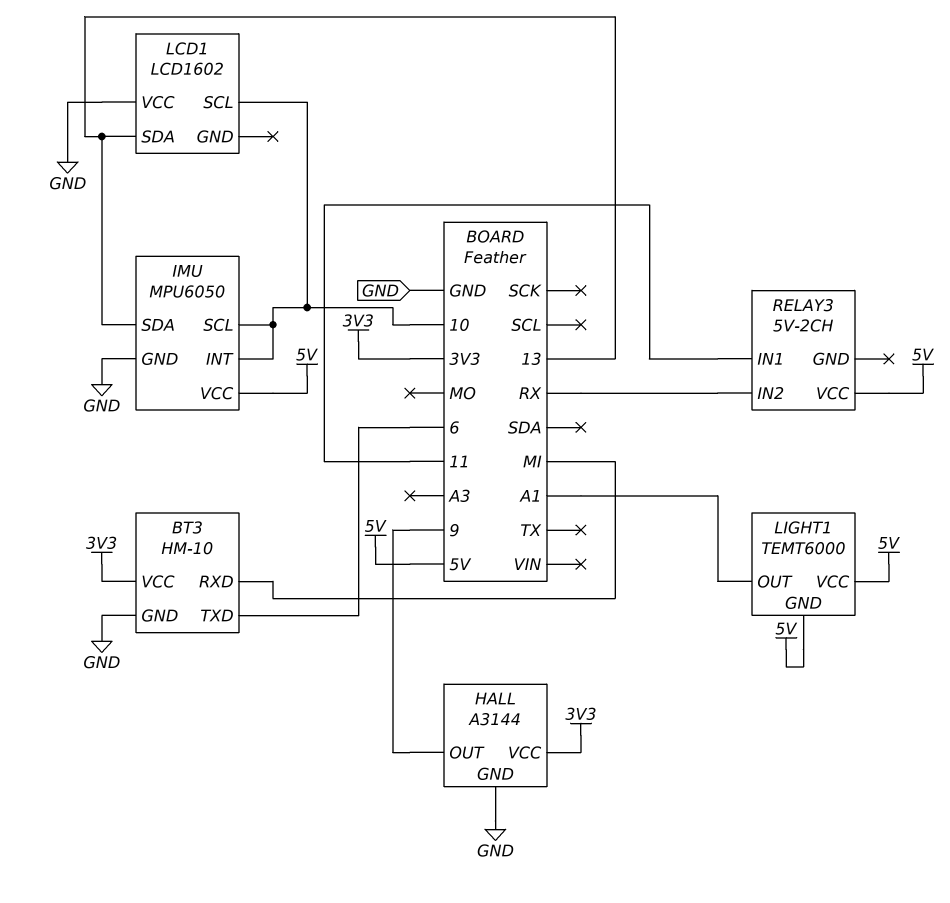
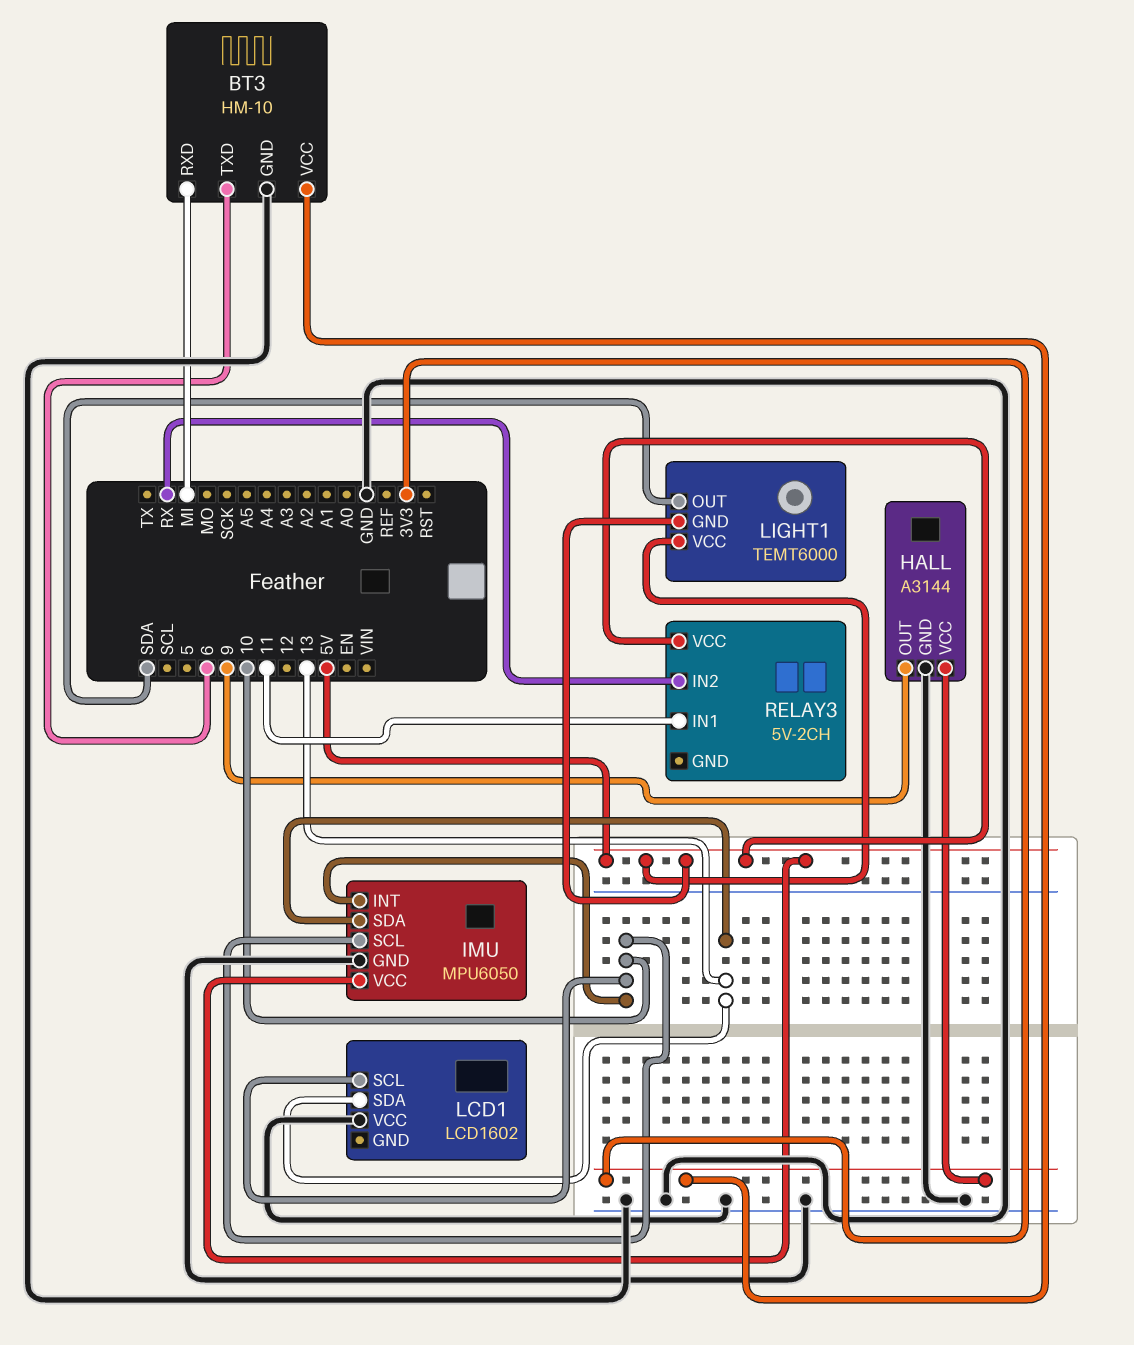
LIGHT1 pin OUT: A1 -> SDA

